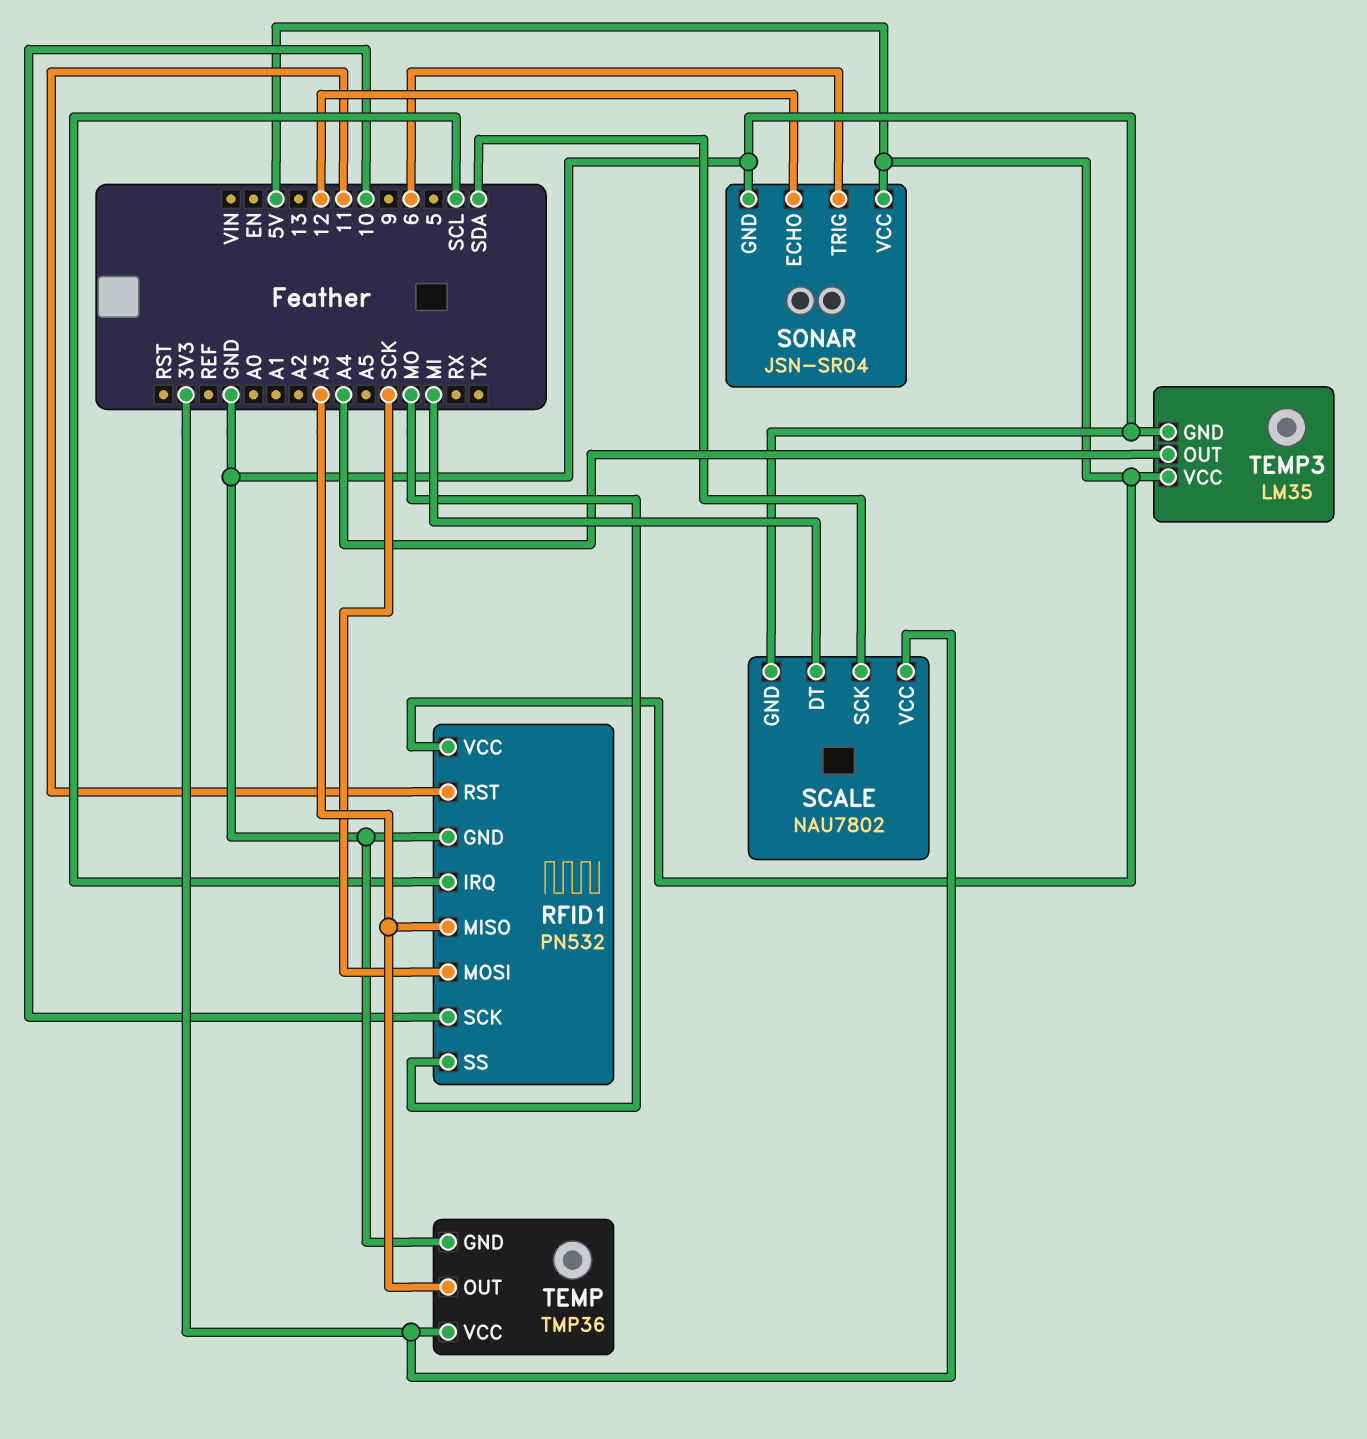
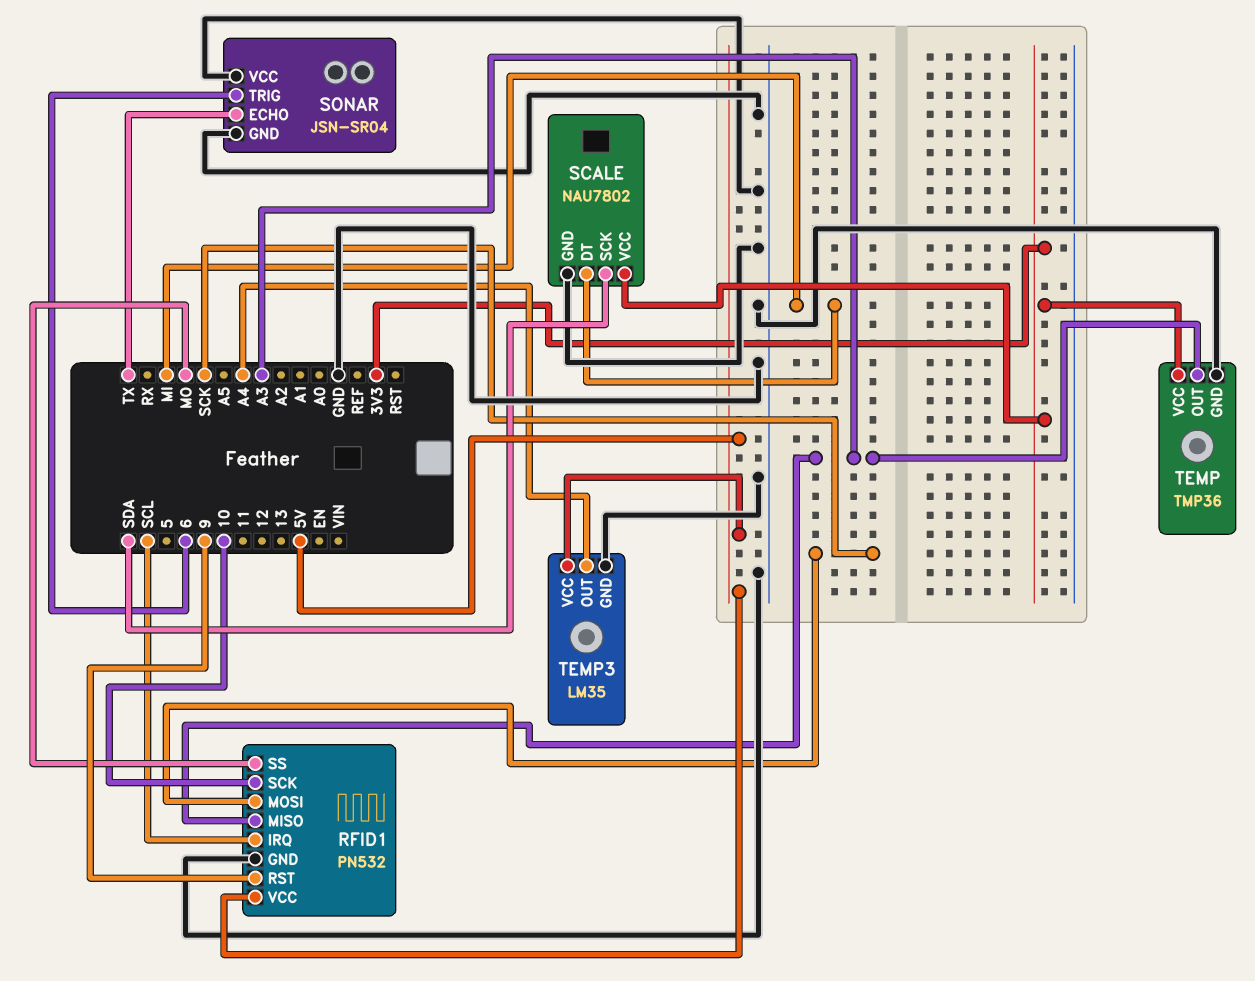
RFID1 pin RST: 11 -> 9
SONAR pin ECHO: 12 -> TX
SONAR pin VCC: 5V -> GND

